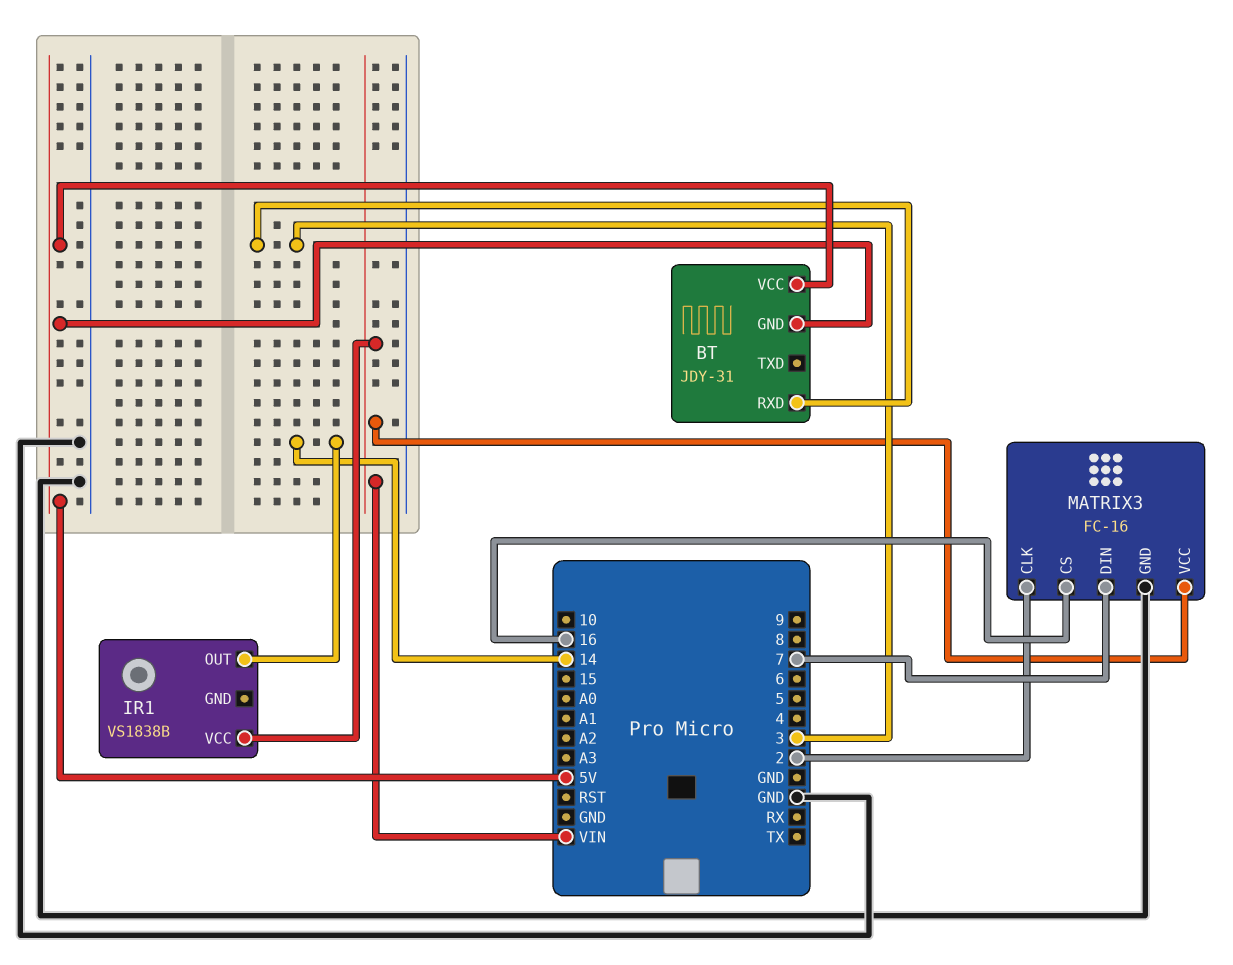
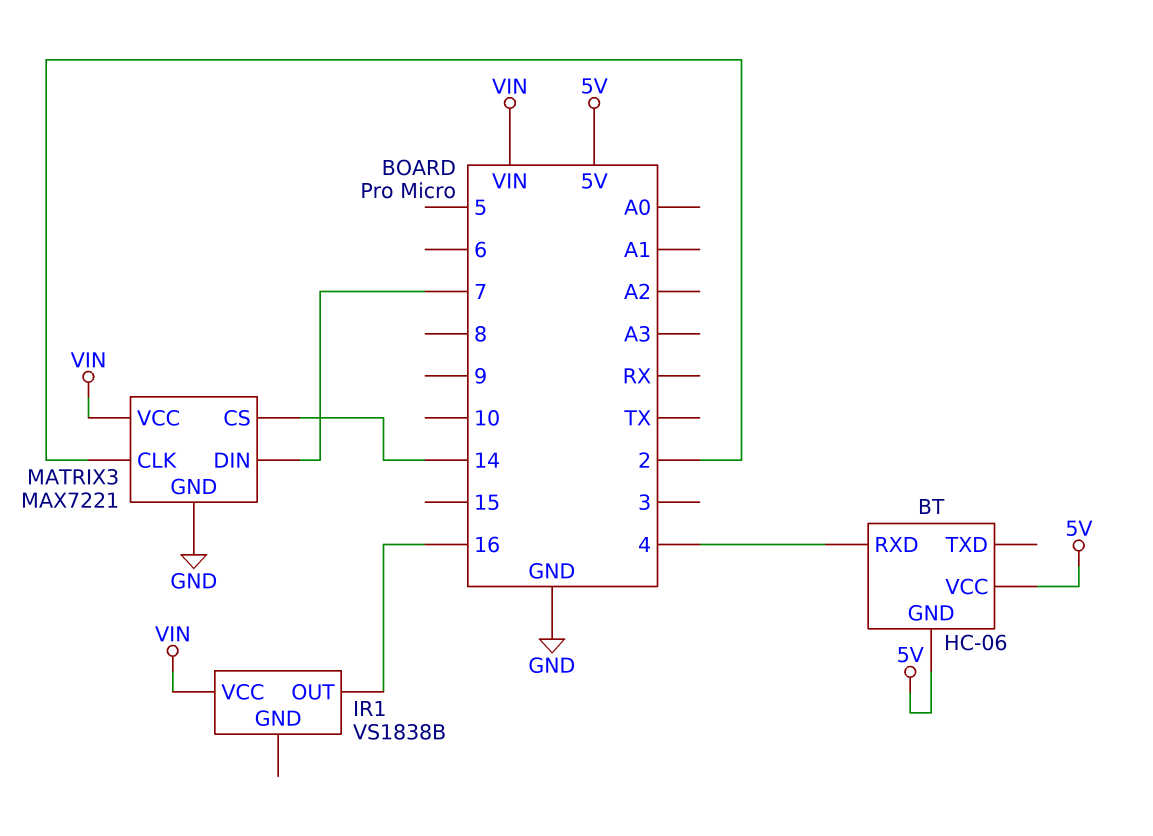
BT: JDY-31 -> HC-06
BT pin RXD: 3 -> 4
IR1 pin OUT: 14 -> 16
MATRIX3: FC-16 -> MAX7221
MATRIX3 pin CS: 16 -> 14

